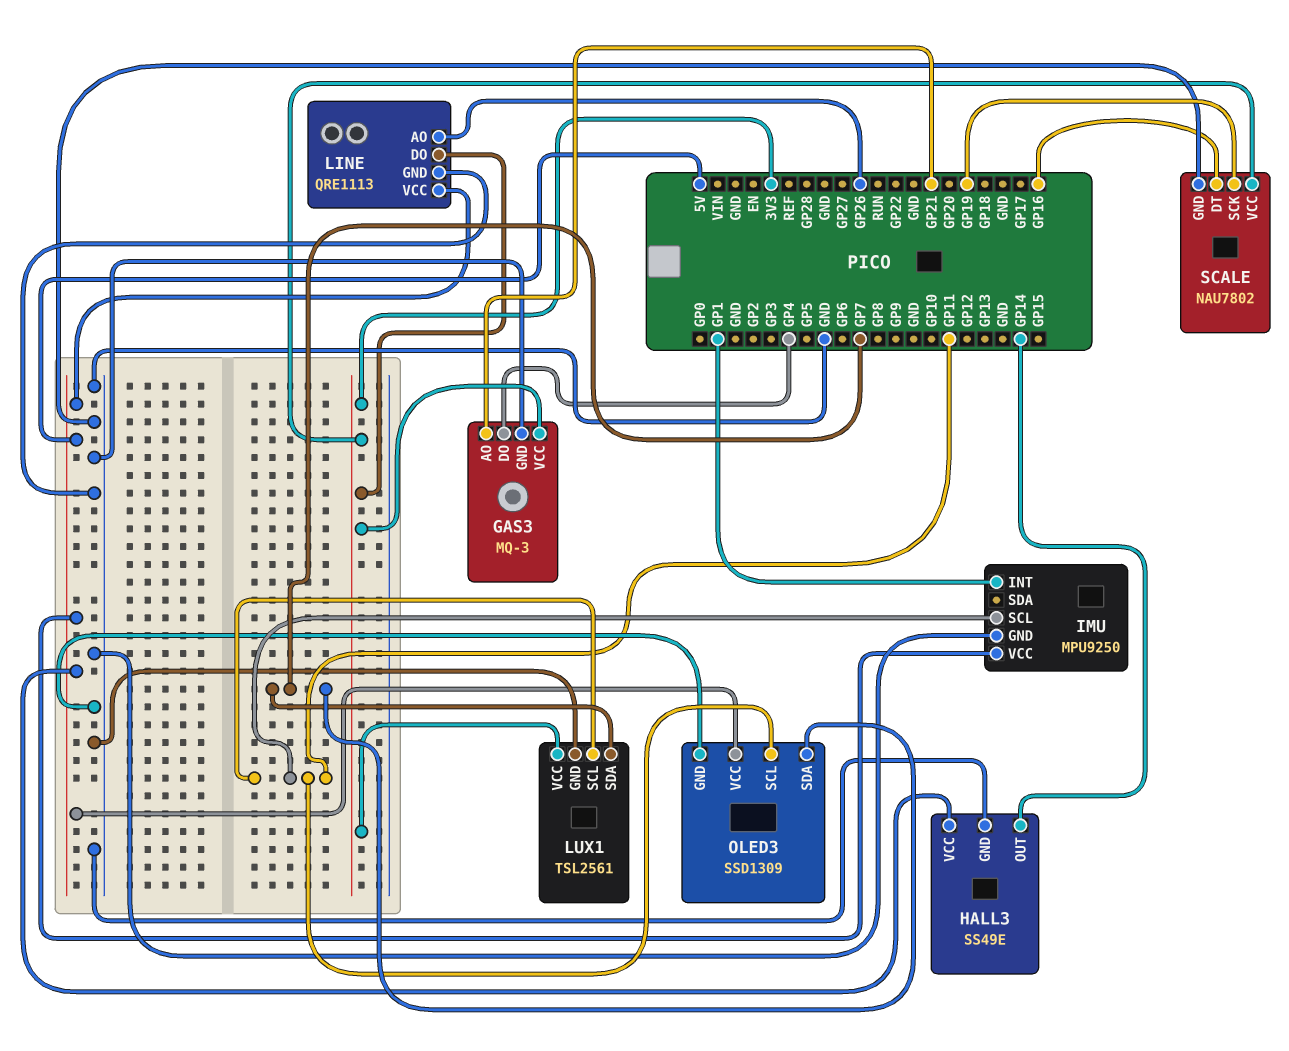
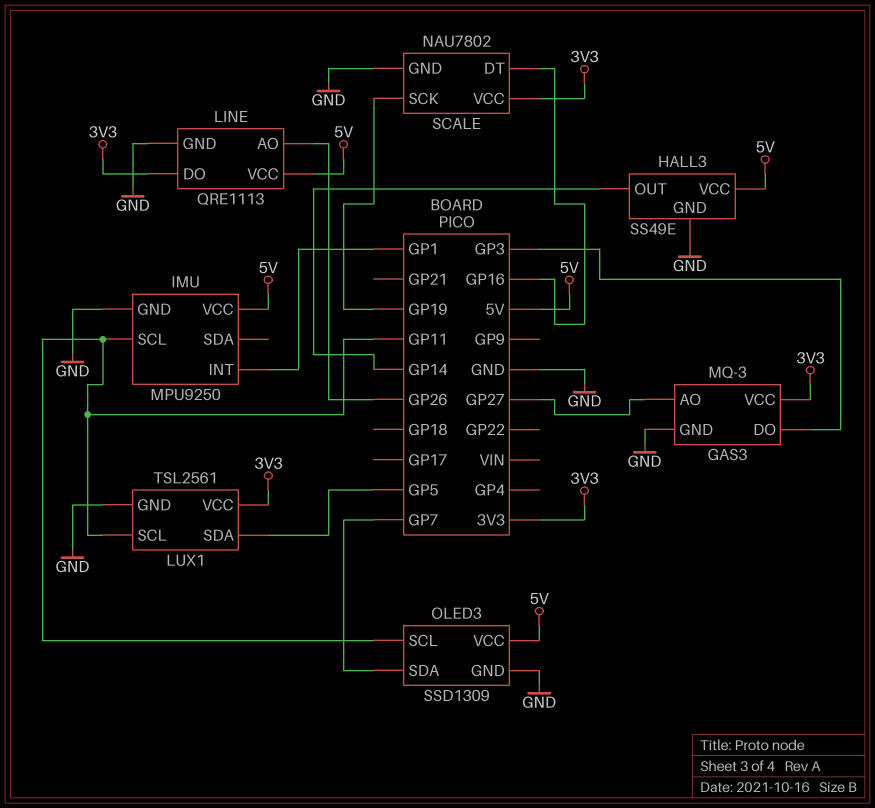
GAS3 pin AO: GP21 -> GP27
GAS3 pin DO: GP4 -> GP3
LUX1 pin SDA: GP7 -> GP5

